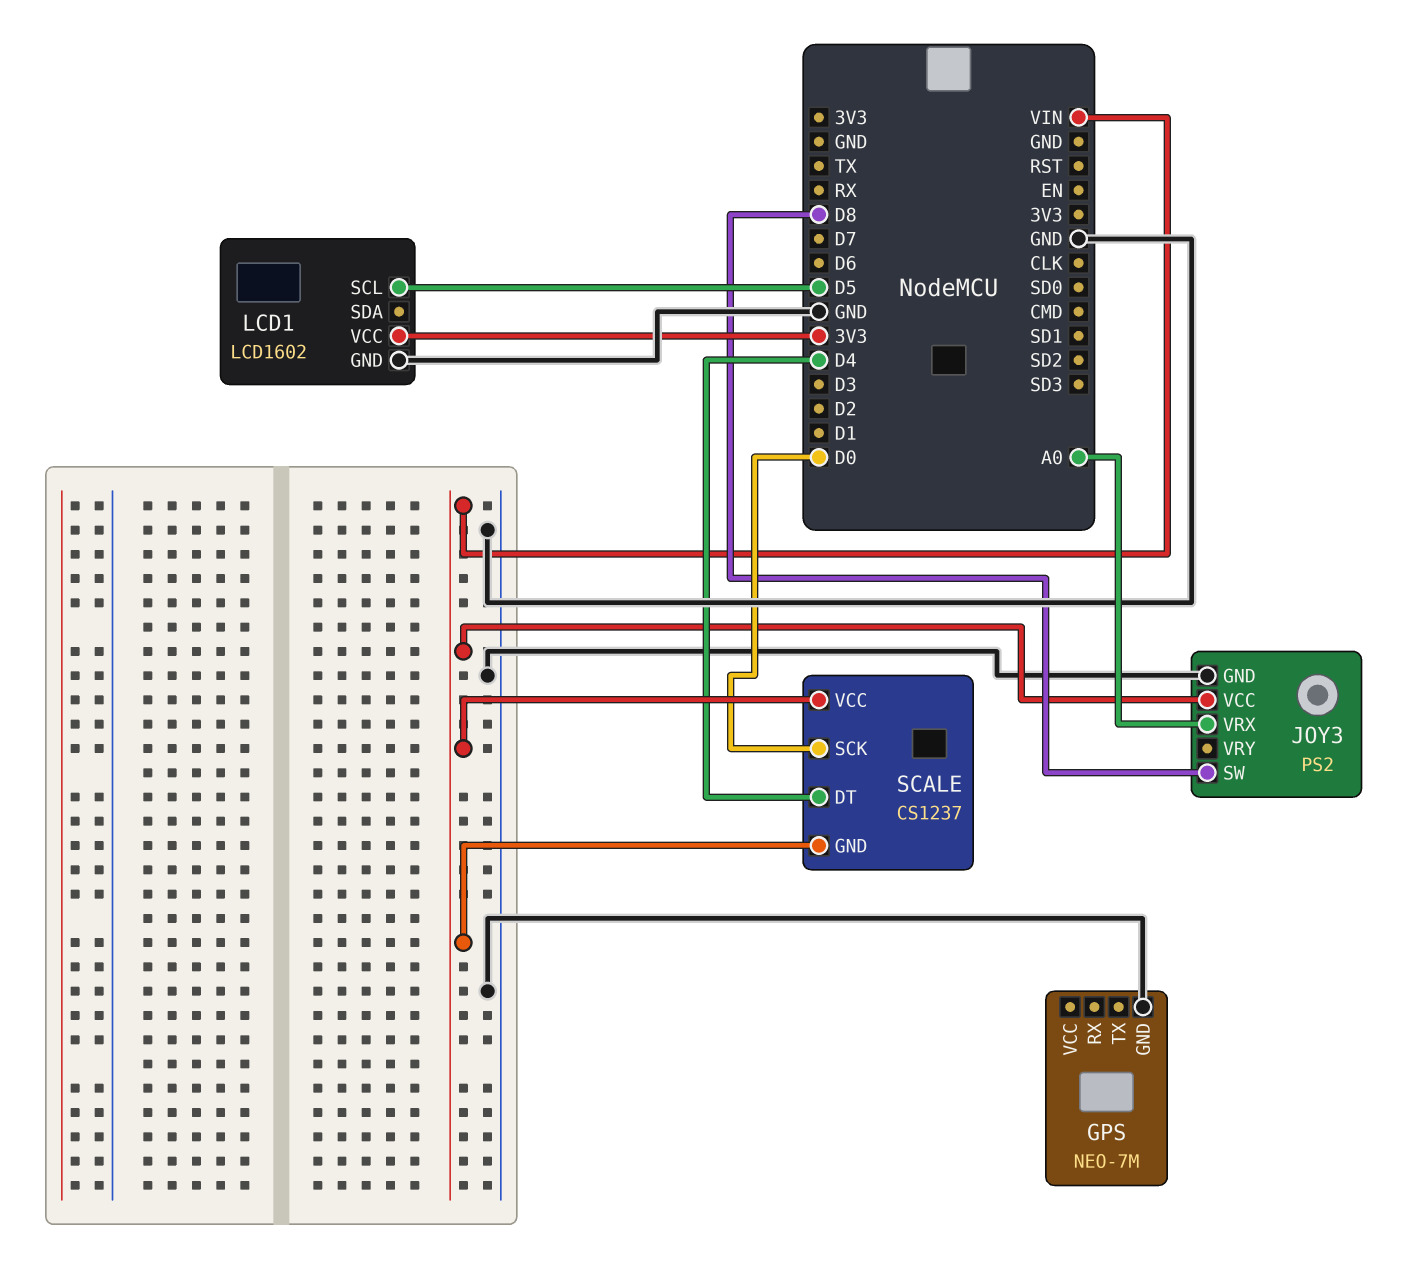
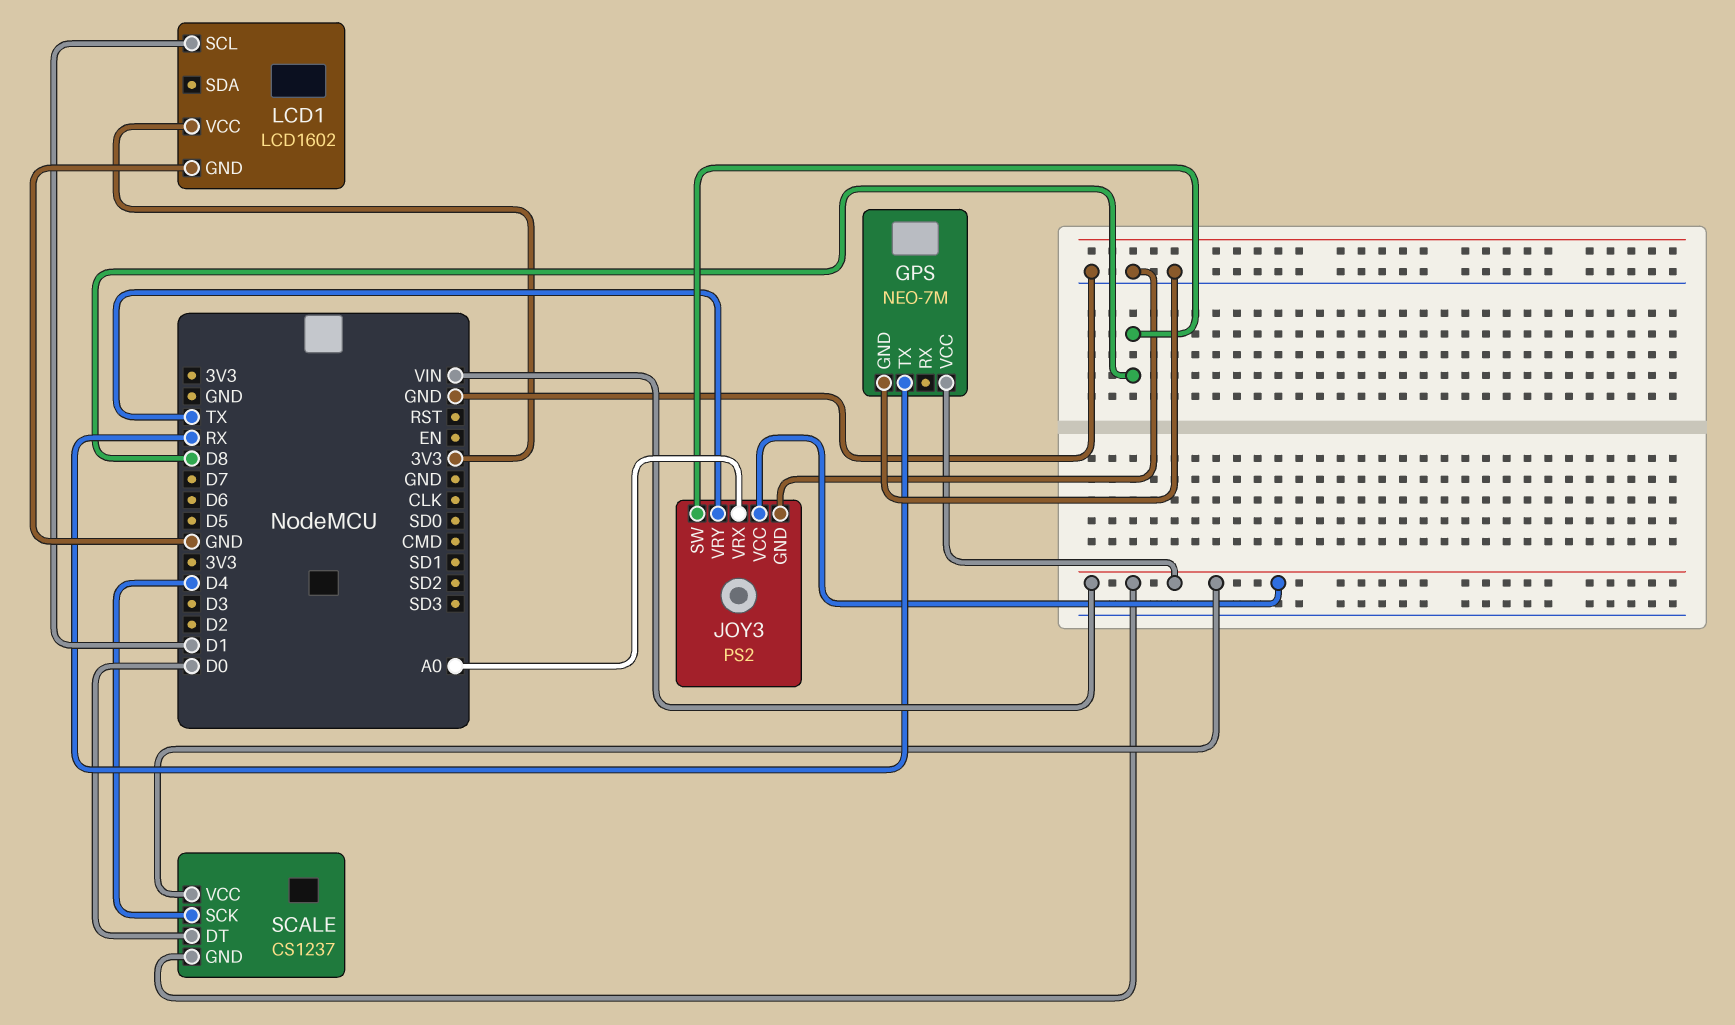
GPS pin TX: none -> RX
GPS pin VCC: none -> VIN
JOY3 pin VRY: none -> TX
LCD1 pin SCL: D5 -> D1
SCALE pin DT: D4 -> D0
SCALE pin SCK: D0 -> D4

